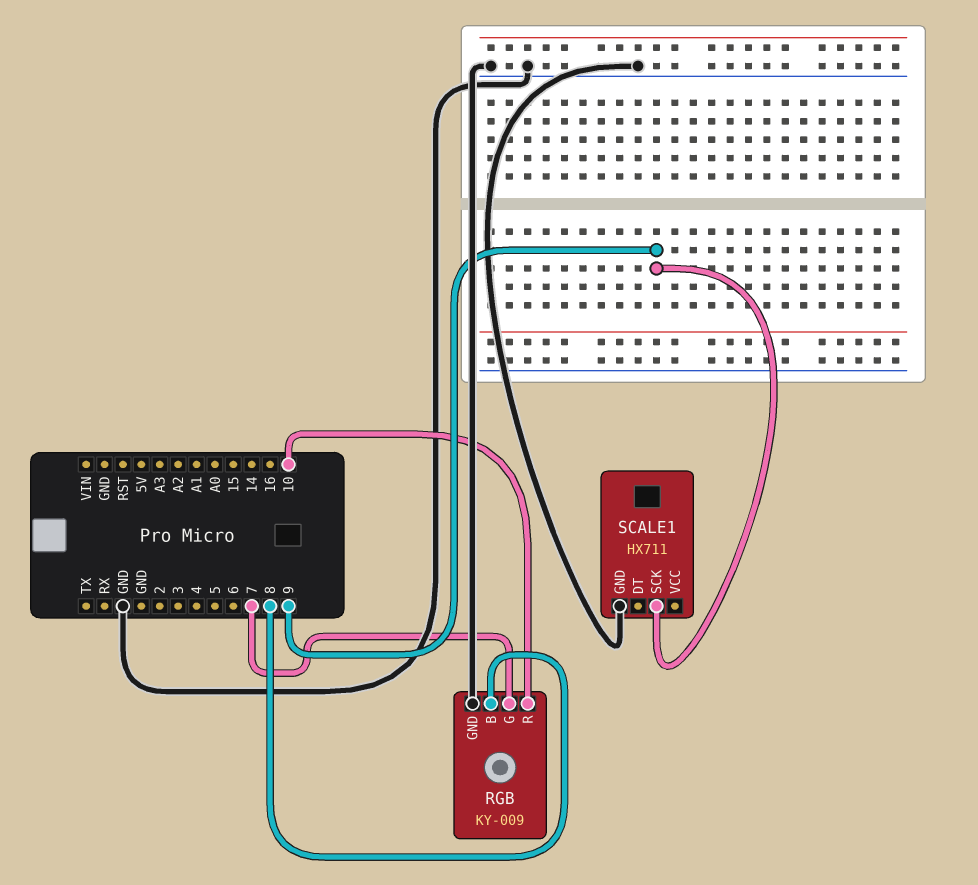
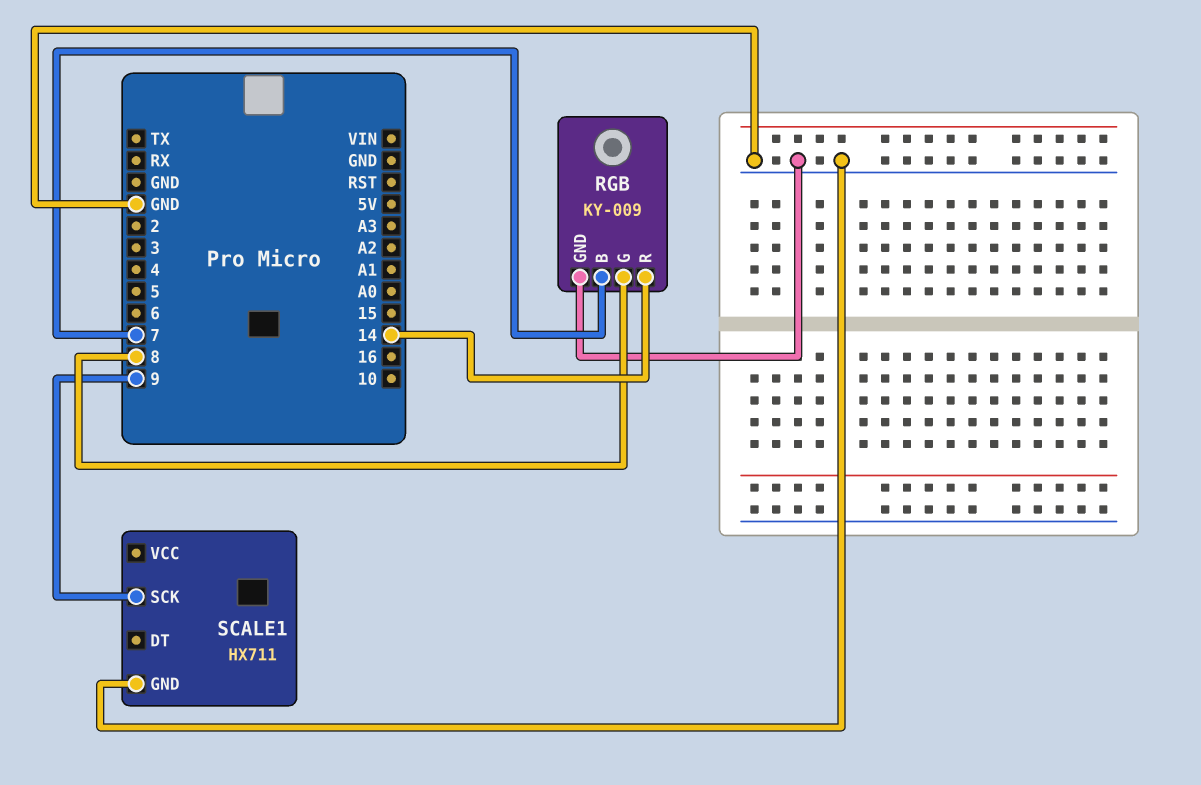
RGB pin B: 8 -> 7
RGB pin G: 7 -> 8
RGB pin R: 10 -> 14

